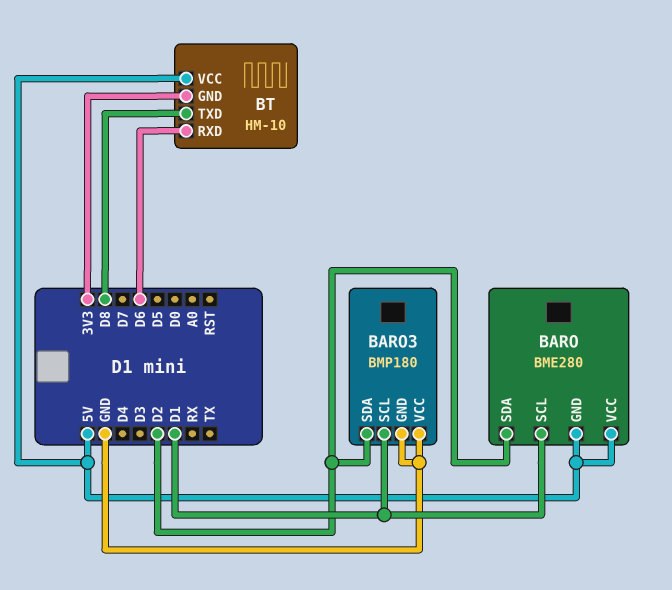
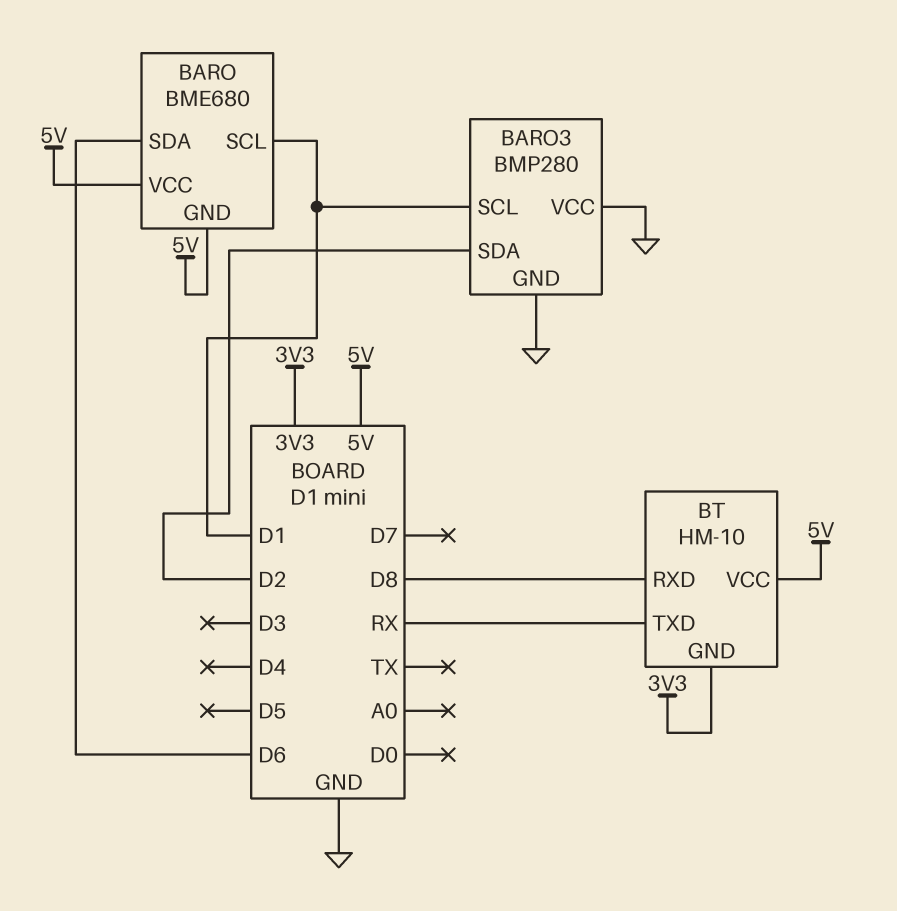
BARO: BME280 -> BME680
BARO pin SDA: D2 -> D6
BARO3: BMP180 -> BMP280
BT pin RXD: D6 -> D8
BT pin TXD: D8 -> RX

